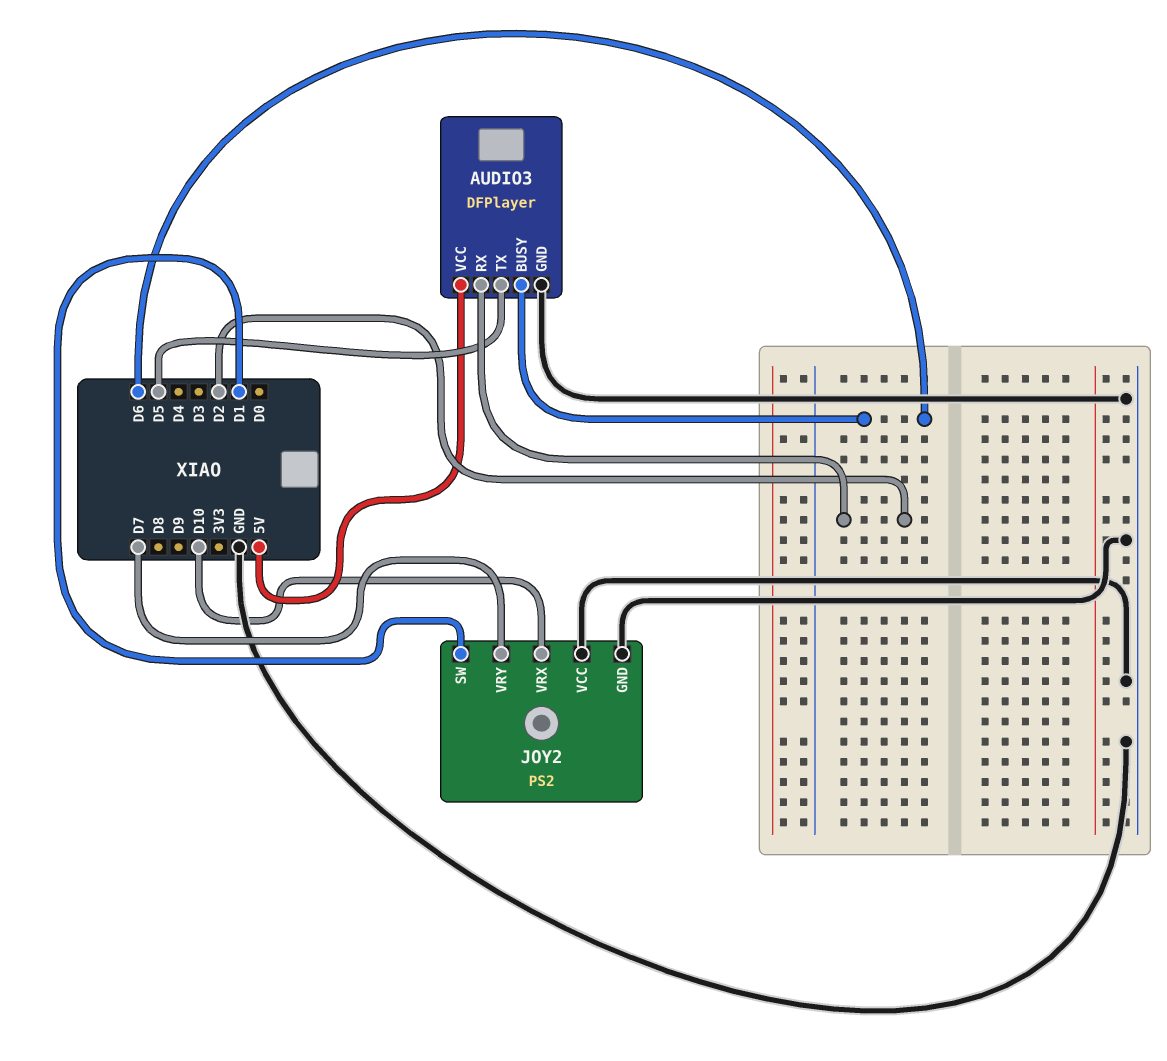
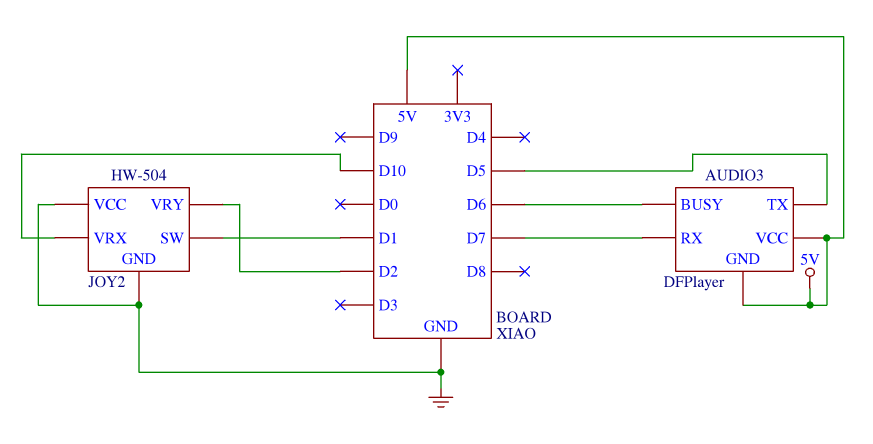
AUDIO3 pin GND: GND -> 5V
AUDIO3 pin RX: D2 -> D7
JOY2: PS2 -> HW-504
JOY2 pin VRY: D7 -> D2

